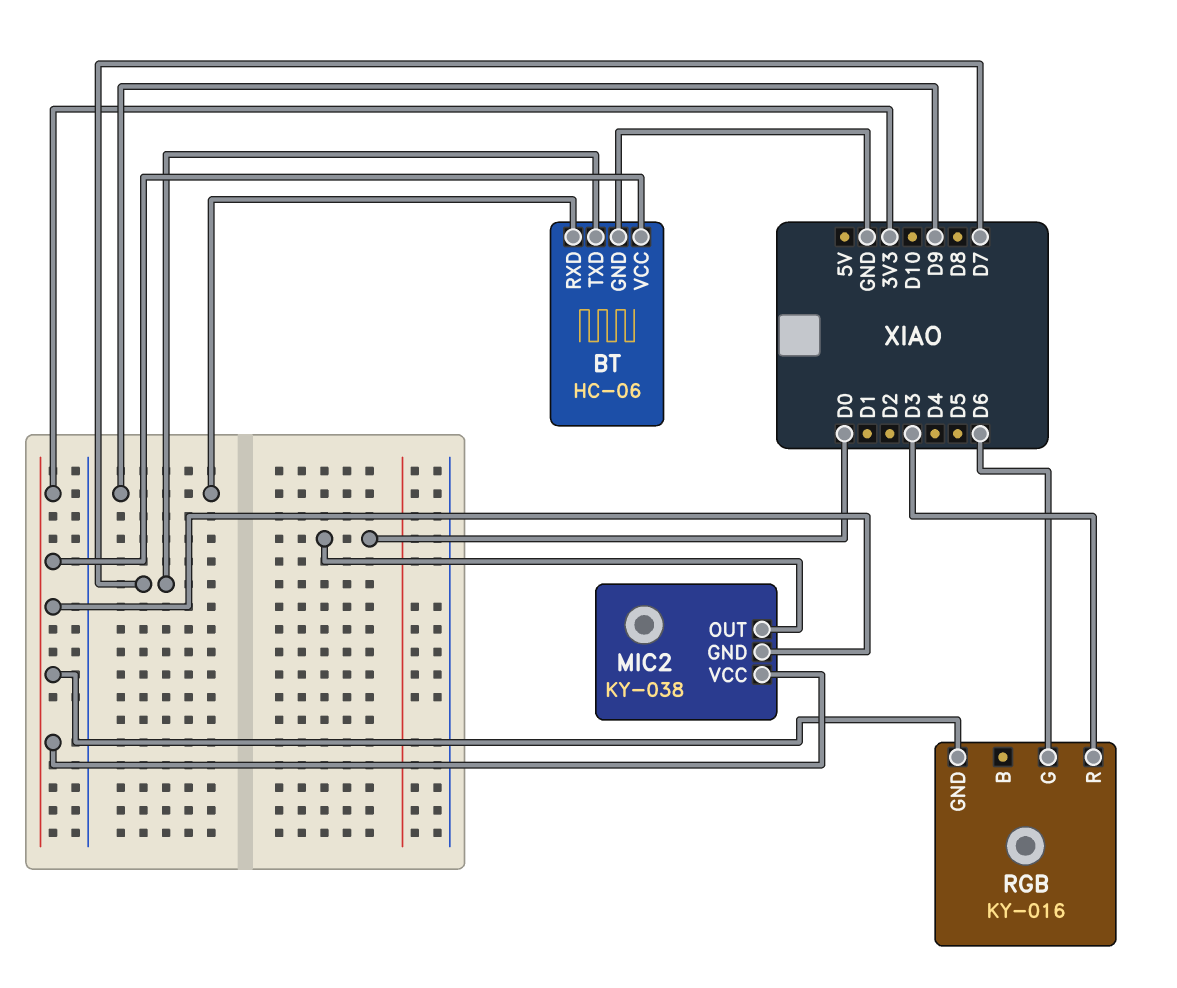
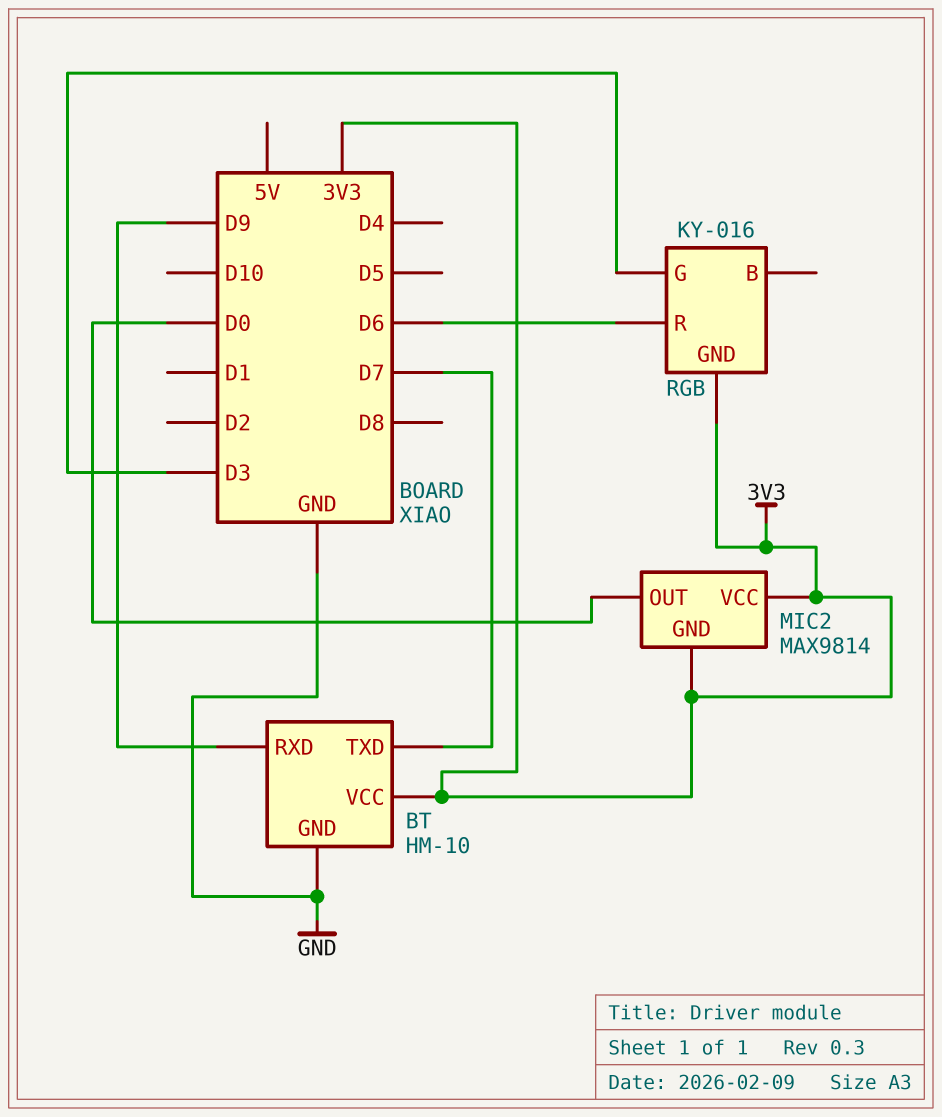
BT: HC-06 -> HM-10
MIC2: KY-038 -> MAX9814
RGB pin G: D6 -> D3
RGB pin R: D3 -> D6

